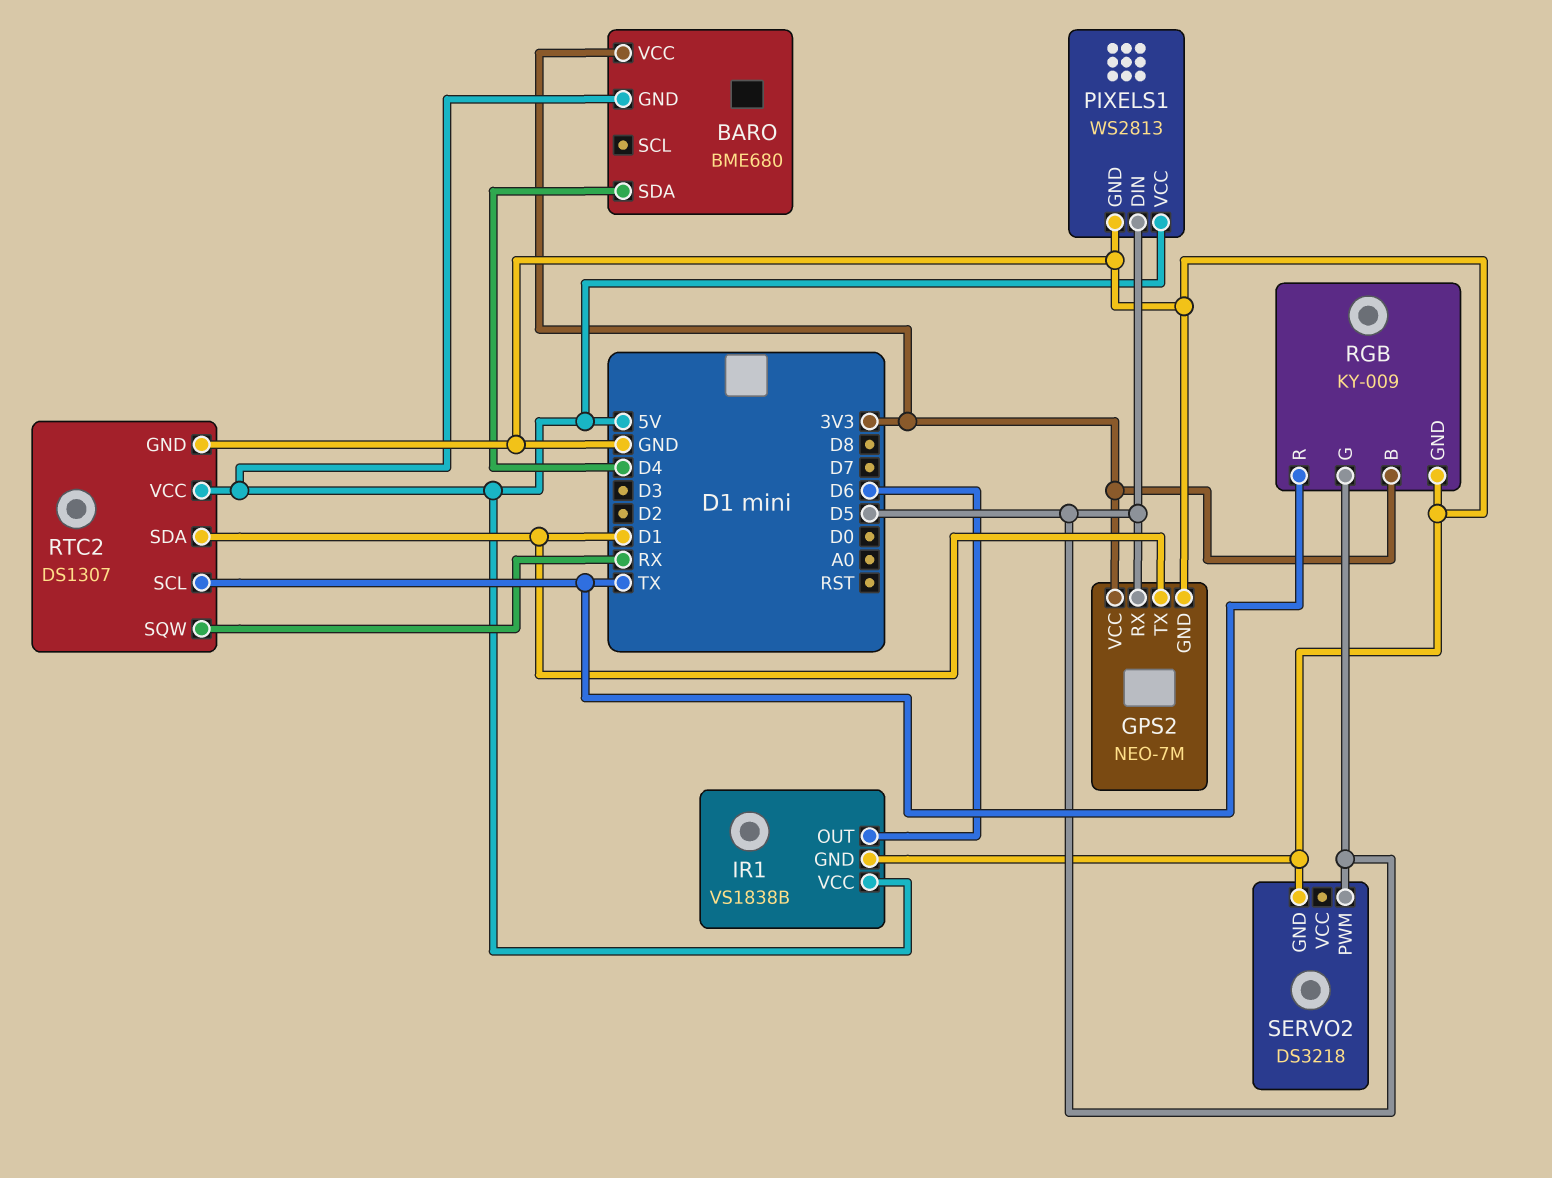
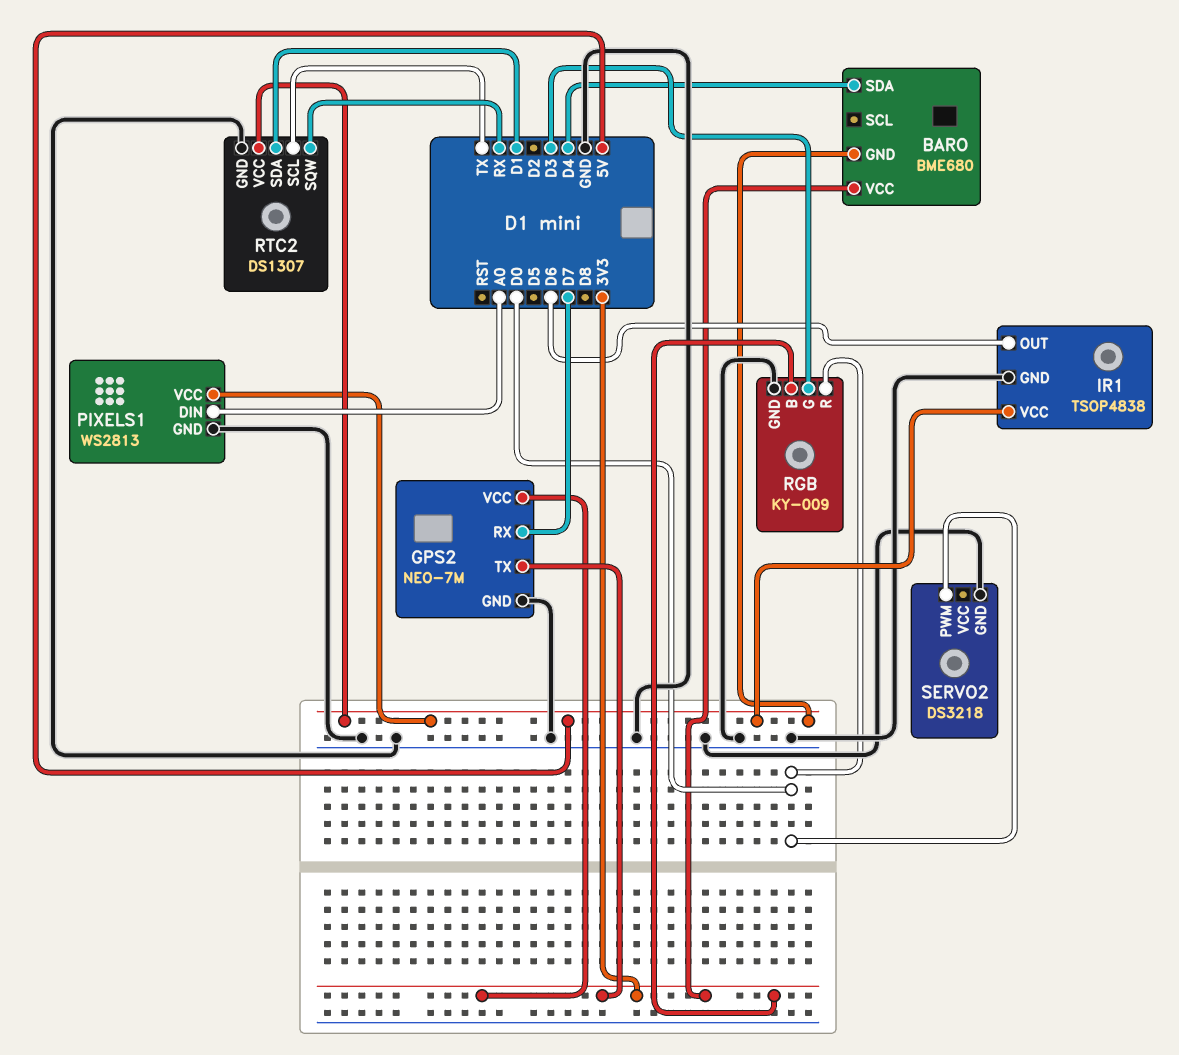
GPS2 pin RX: D5 -> D7
GPS2 pin TX: D1 -> 3V3
IR1: VS1838B -> TSOP4838
PIXELS1 pin DIN: D5 -> A0
RGB pin G: D5 -> D3
RGB pin R: TX -> D0
SERVO2 pin PWM: D5 -> D0

